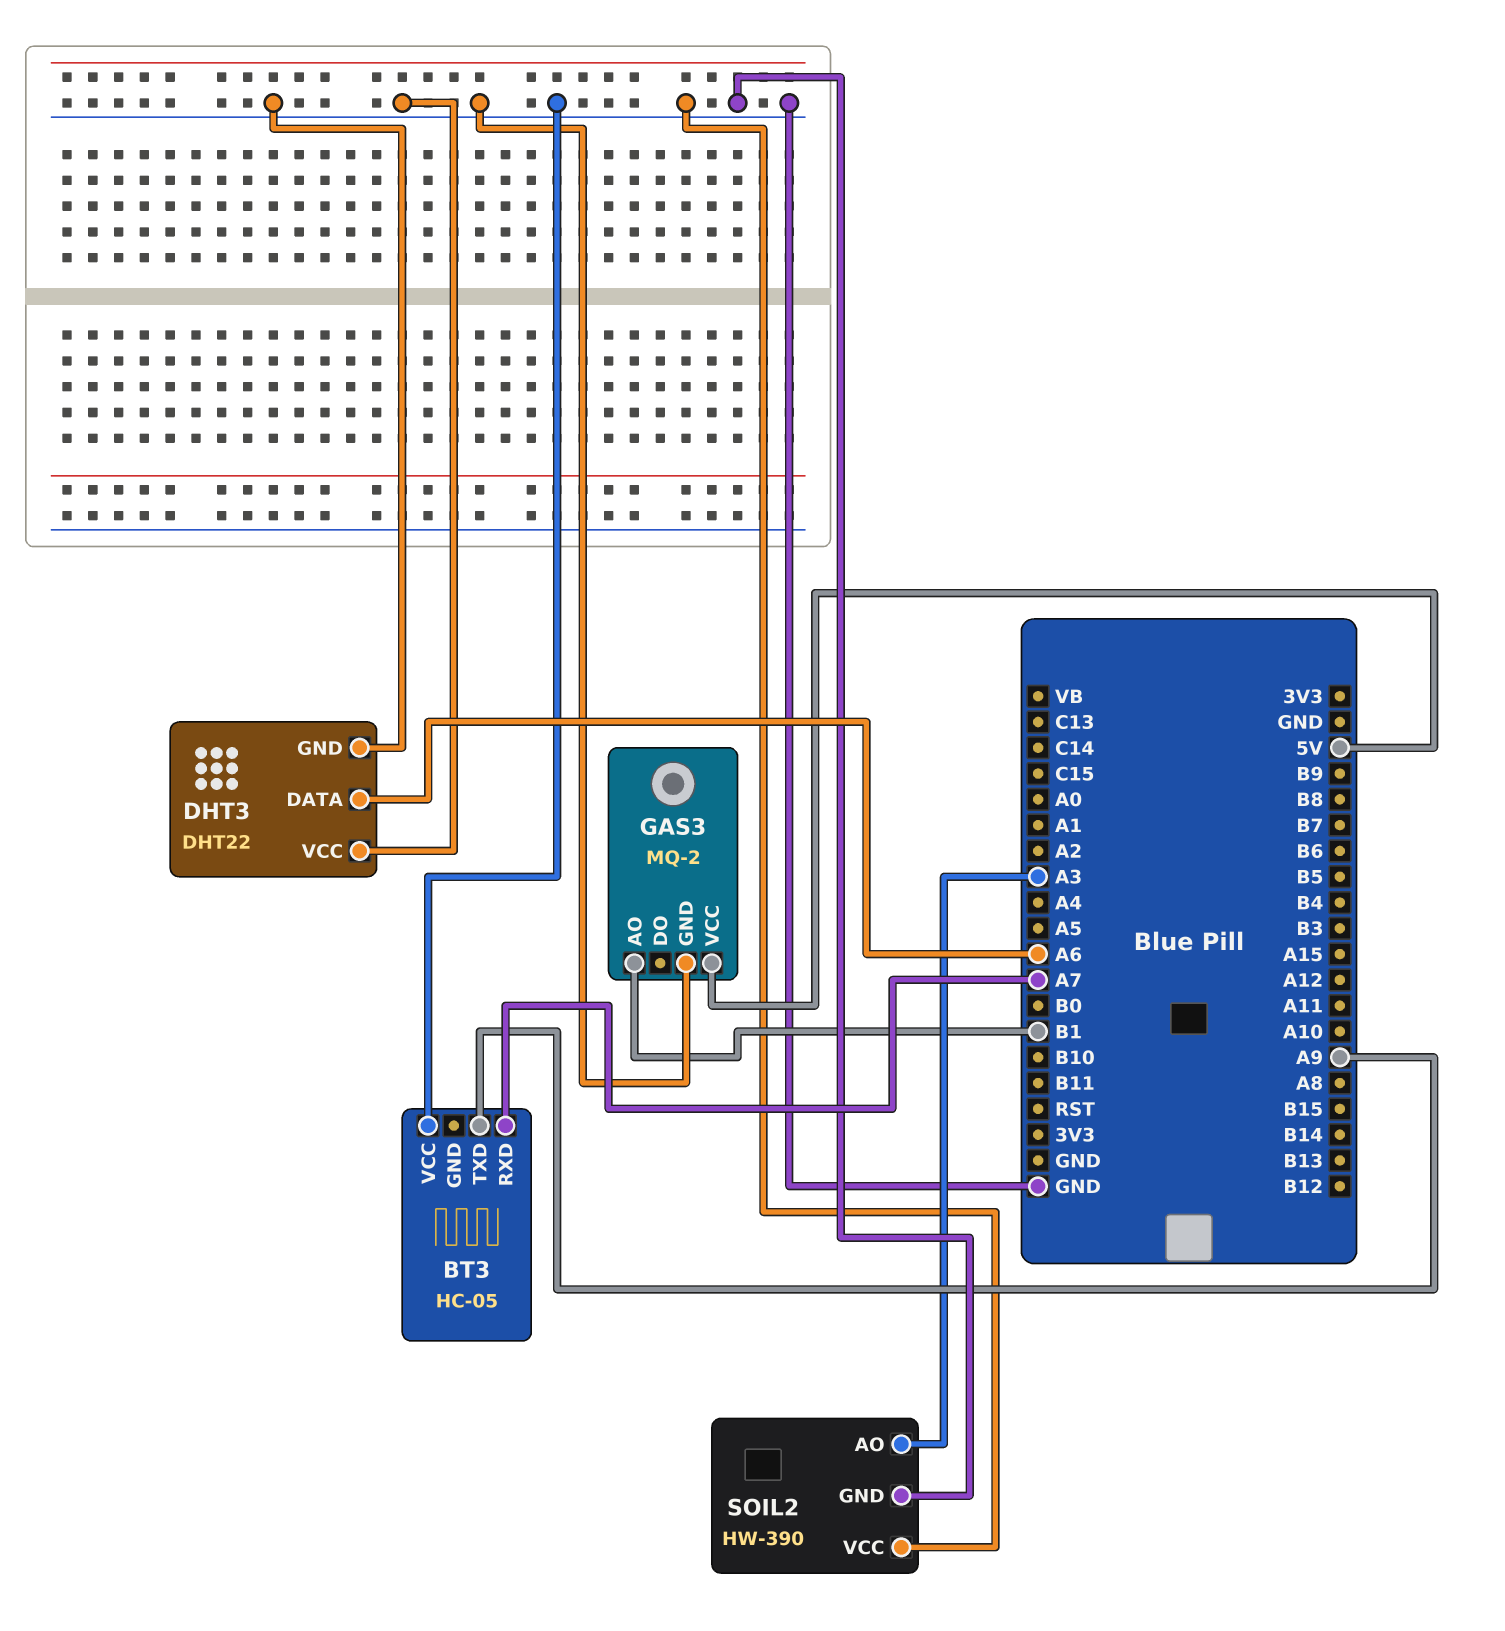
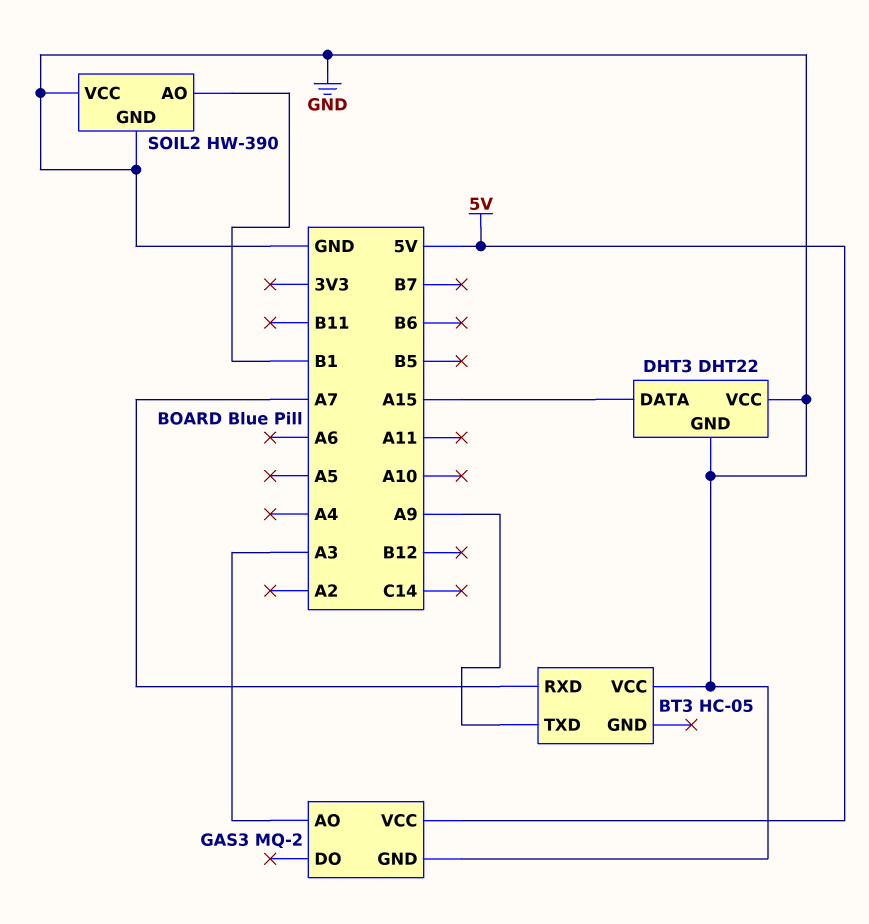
DHT3 pin DATA: A6 -> A15
GAS3 pin AO: B1 -> A3
SOIL2 pin AO: A3 -> B1

